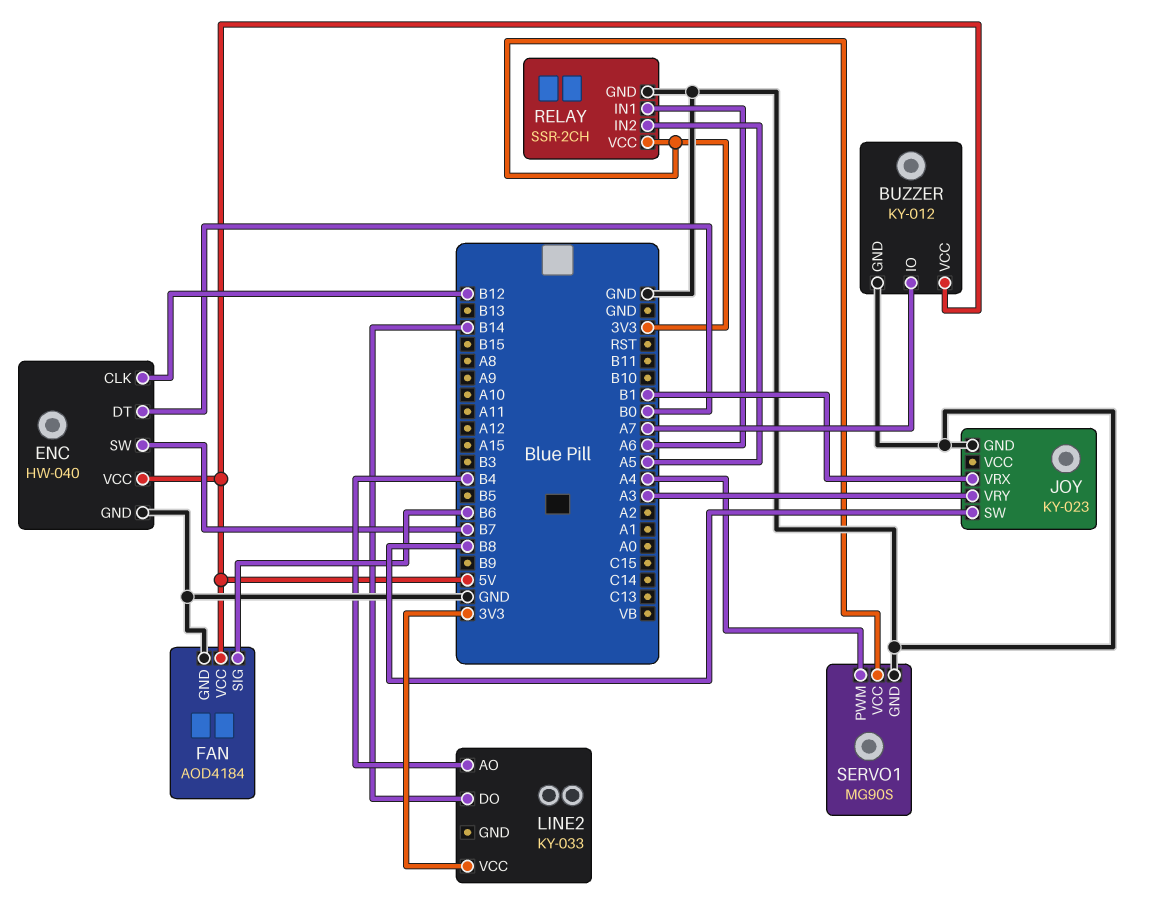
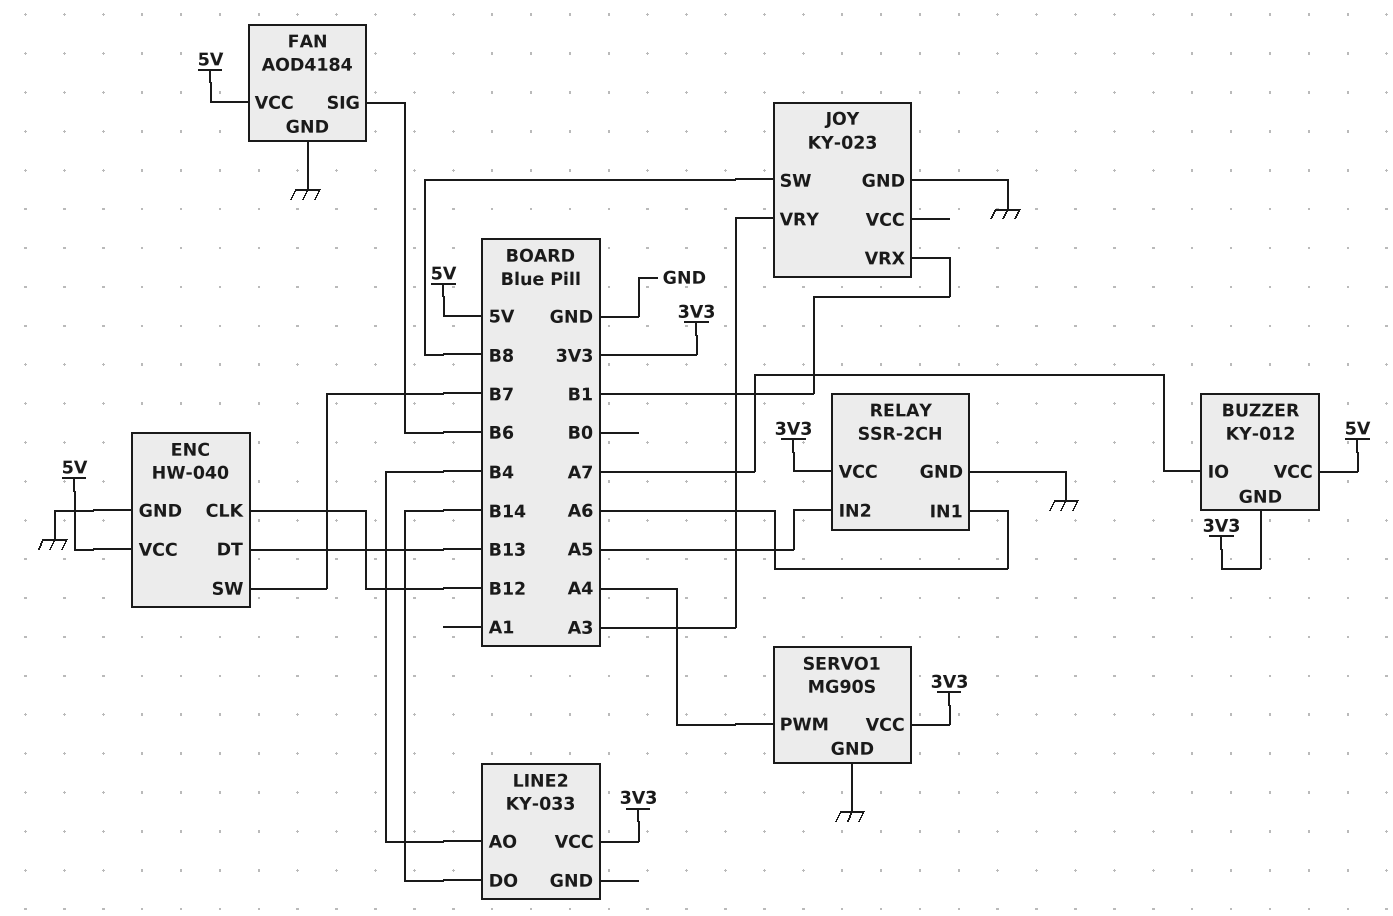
BUZZER pin GND: GND -> 3V3
ENC pin DT: B0 -> B13

